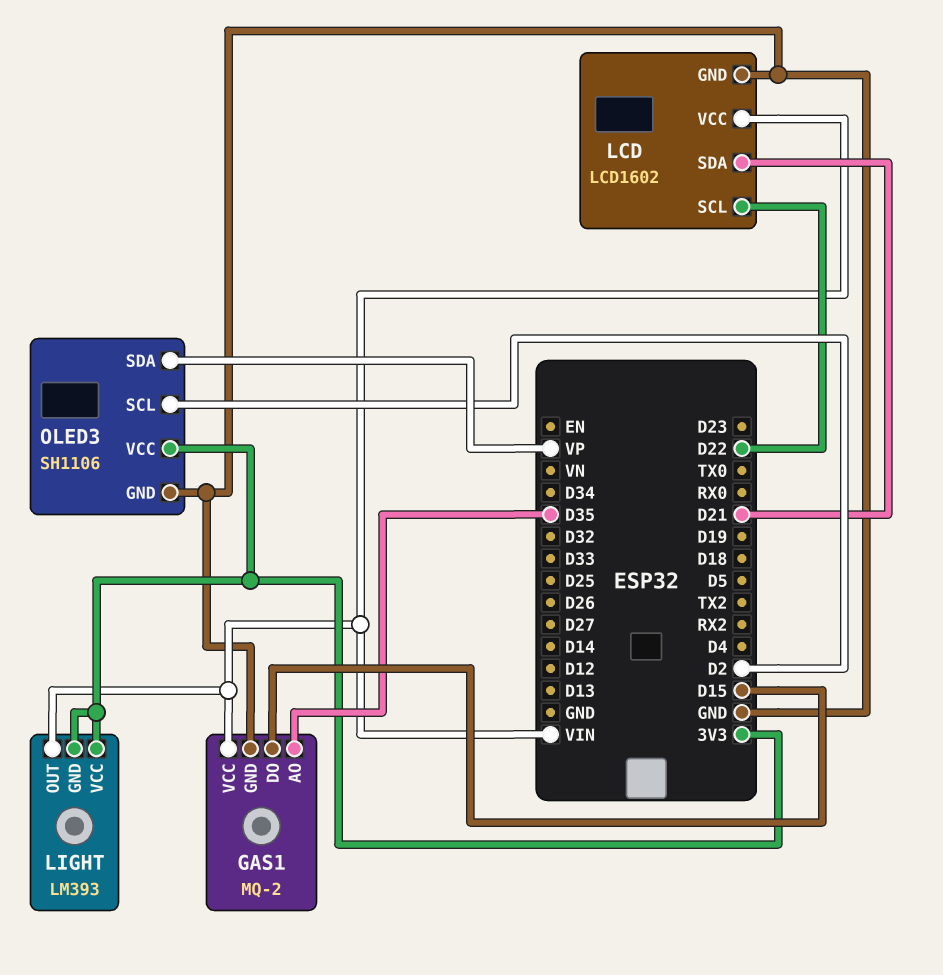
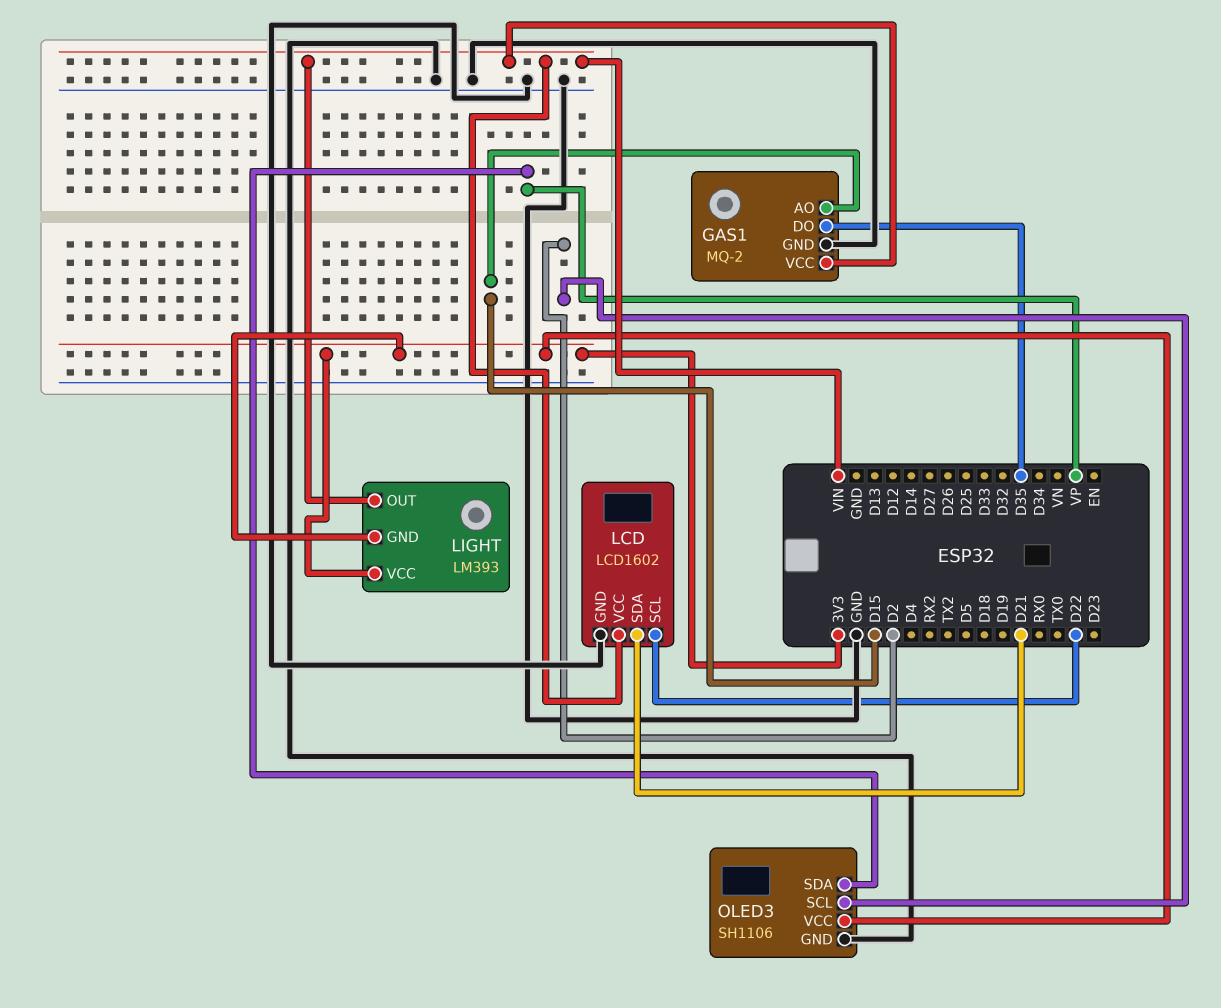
GAS1 pin AO: D35 -> D15
GAS1 pin DO: D15 -> D35

